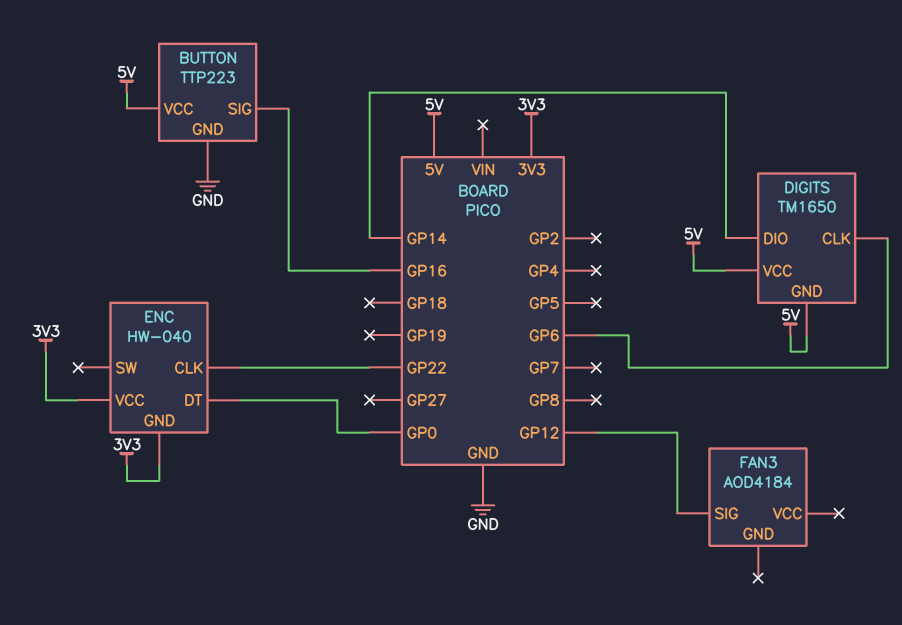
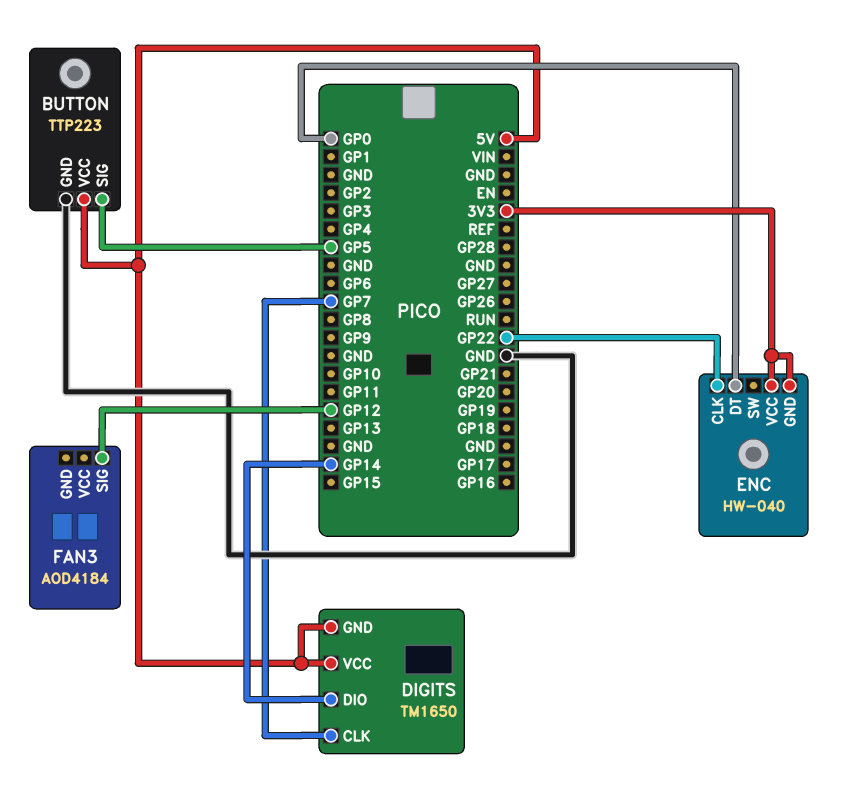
BUTTON pin SIG: GP16 -> GP5
DIGITS pin CLK: GP6 -> GP7

